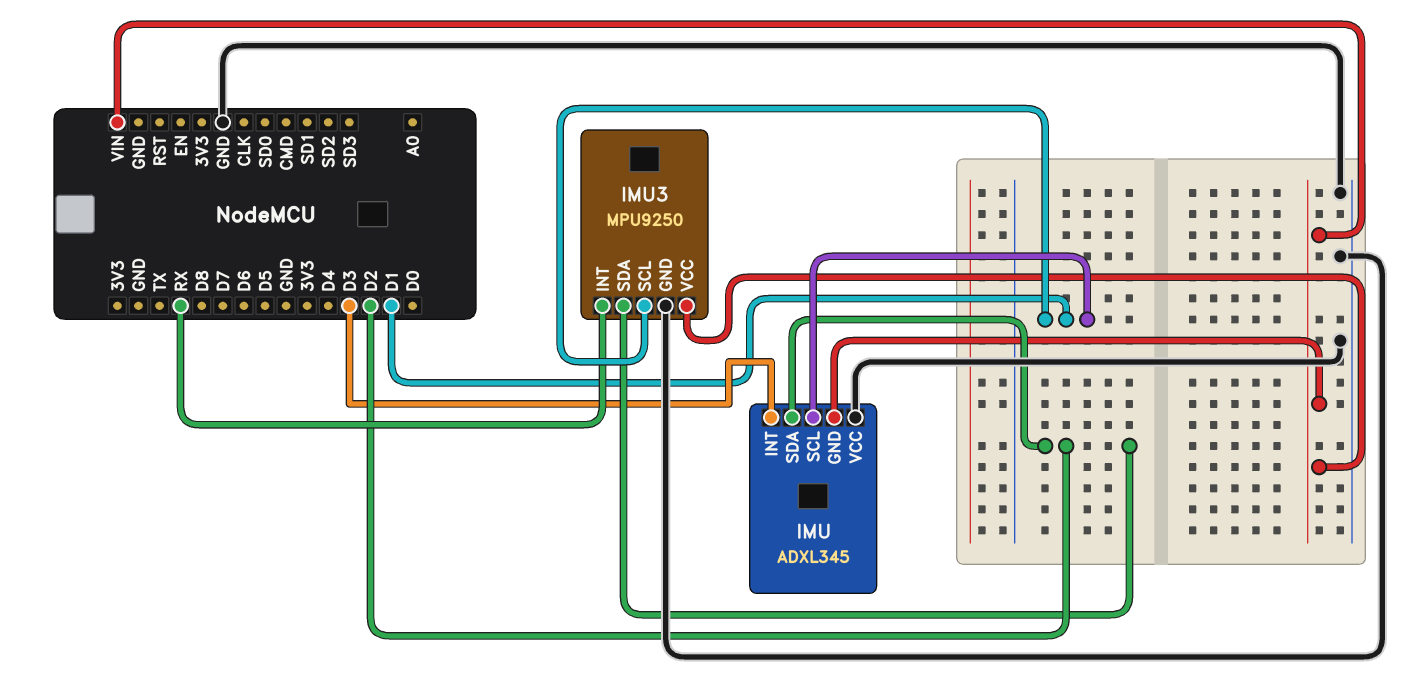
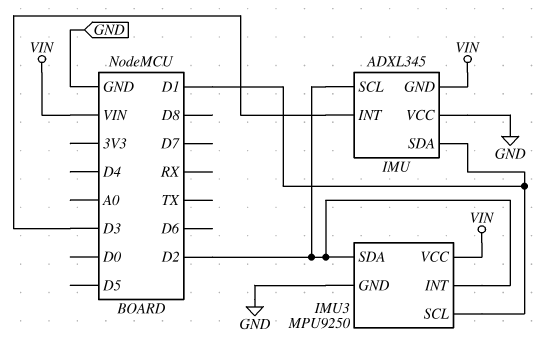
IMU pin SCL: D1 -> D2
IMU pin SDA: D2 -> D1
IMU3 pin INT: RX -> D2

